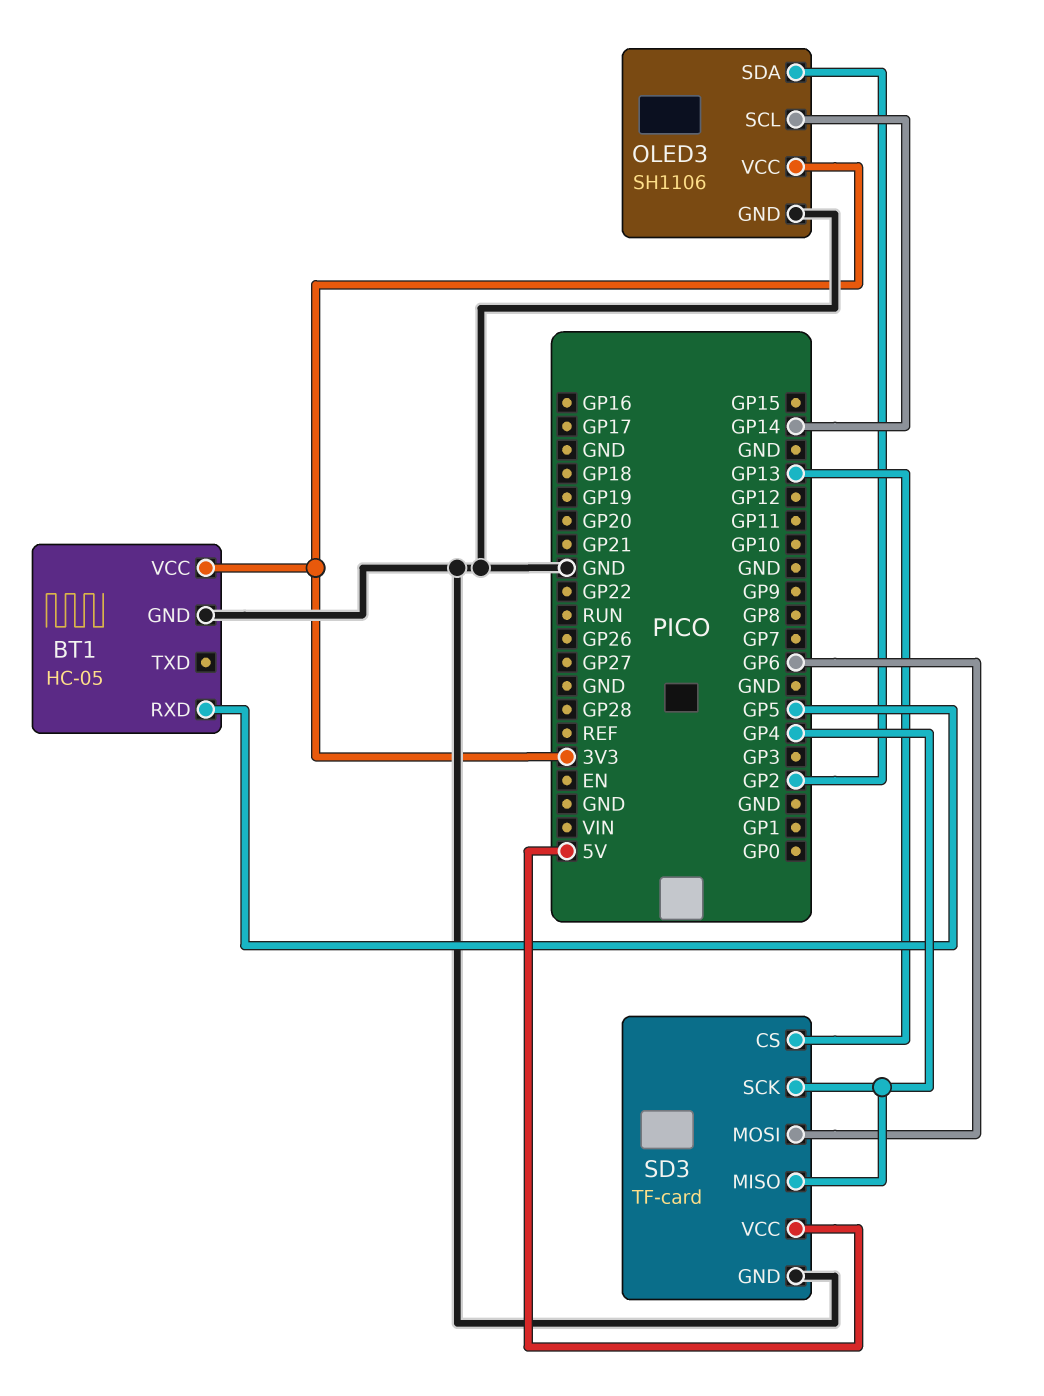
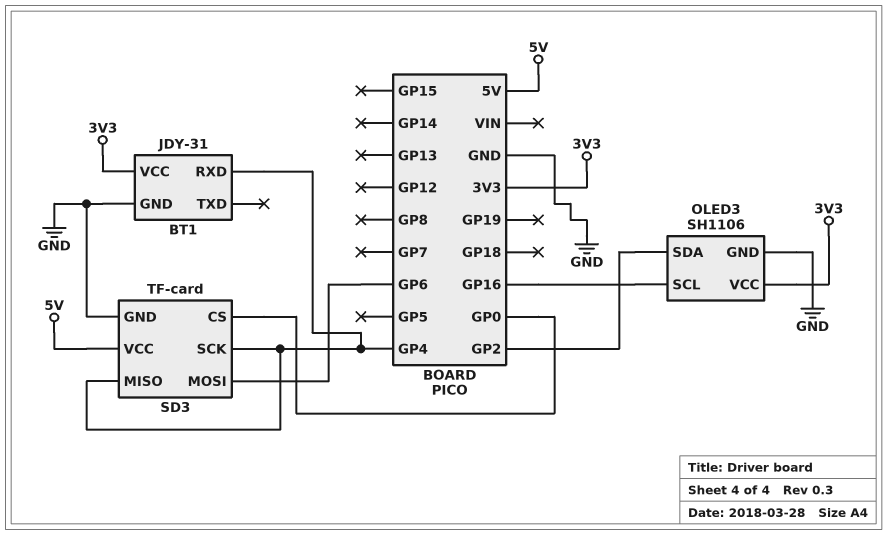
BT1: HC-05 -> JDY-31
BT1 pin RXD: GP5 -> GP4
OLED3 pin SCL: GP14 -> GP16
SD3 pin CS: GP13 -> GP0

